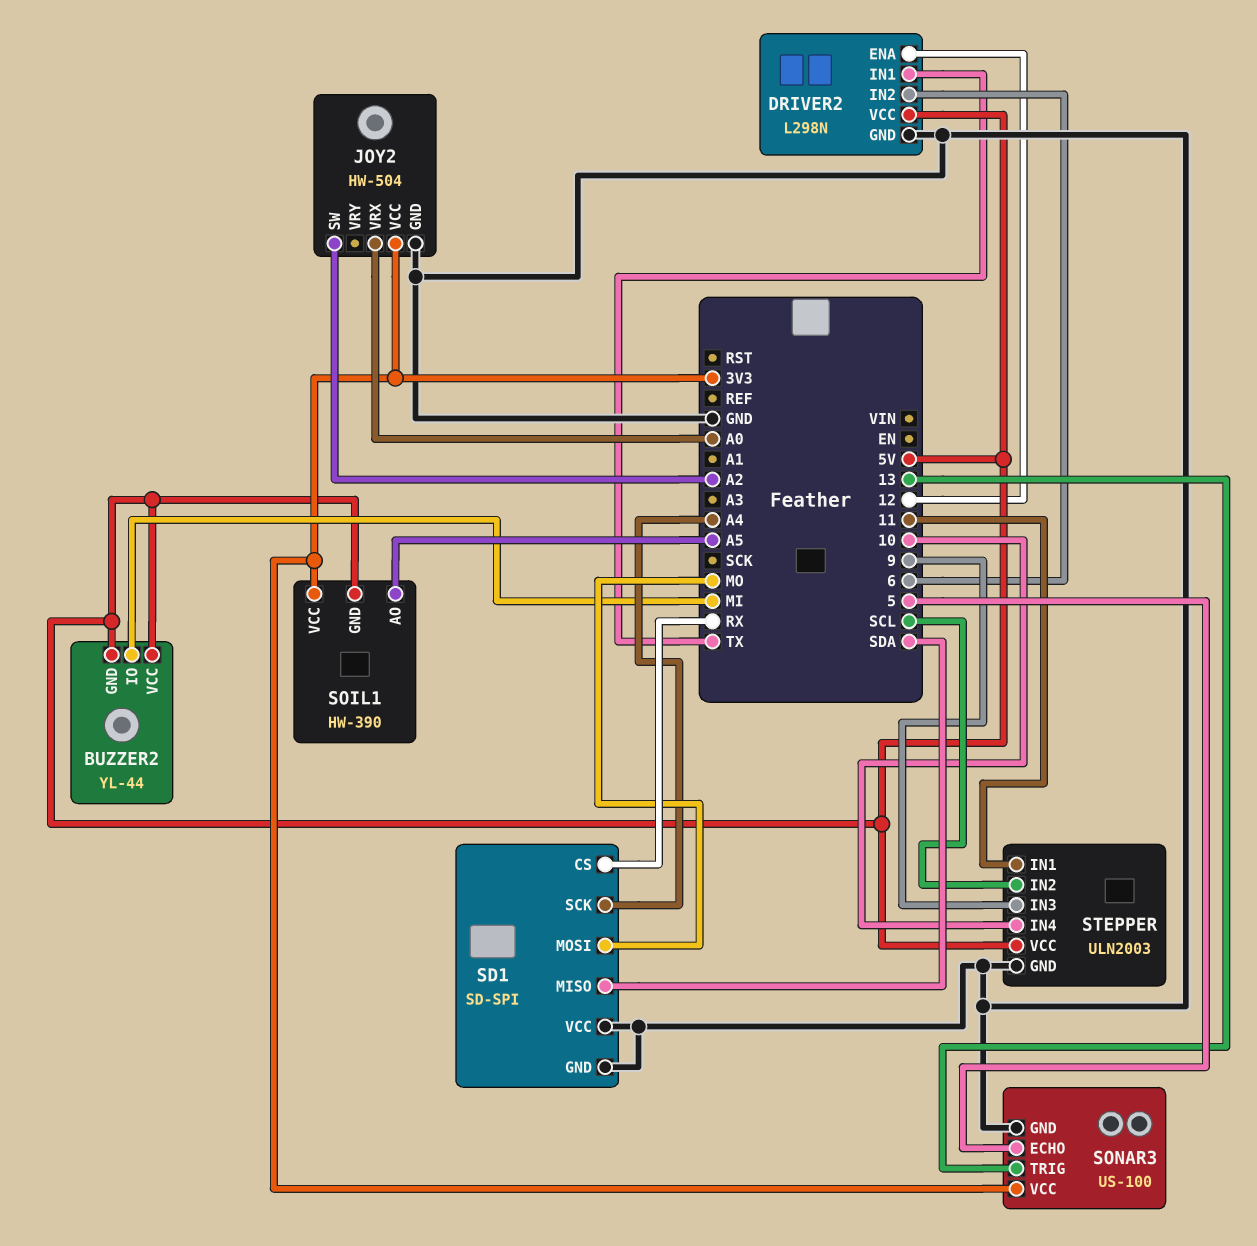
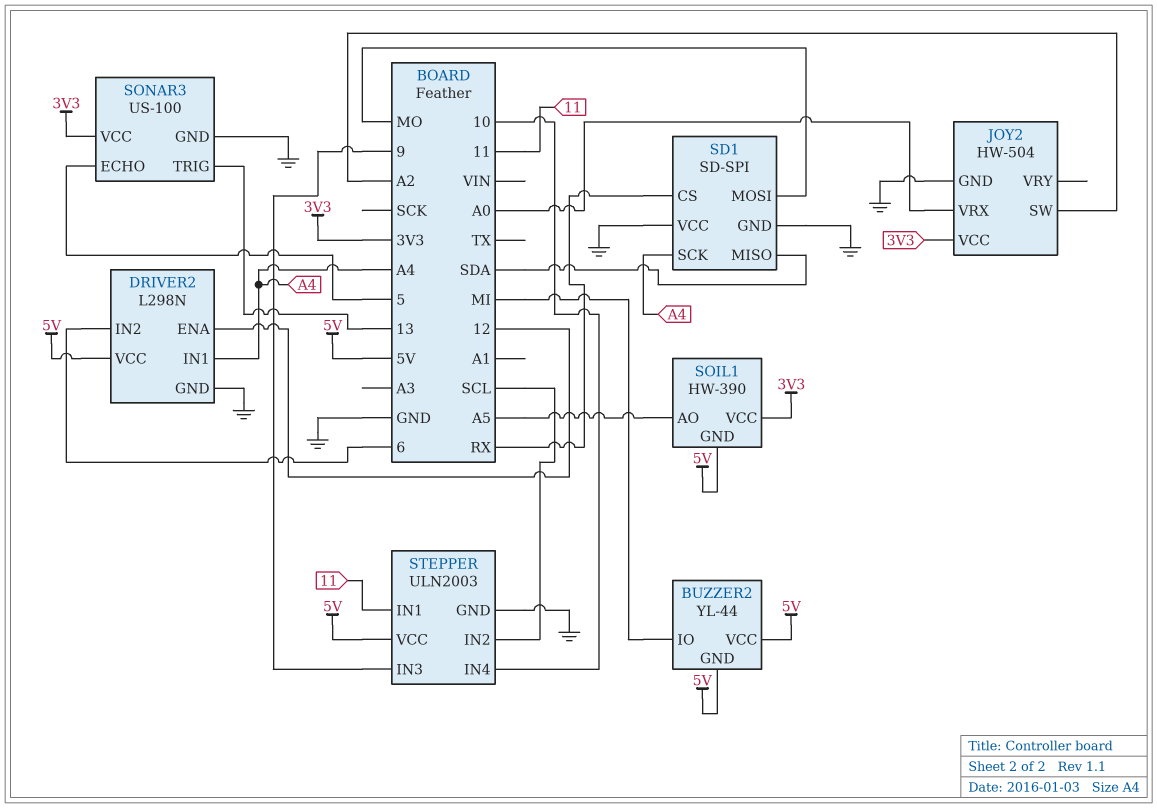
DRIVER2 pin IN1: TX -> A4

